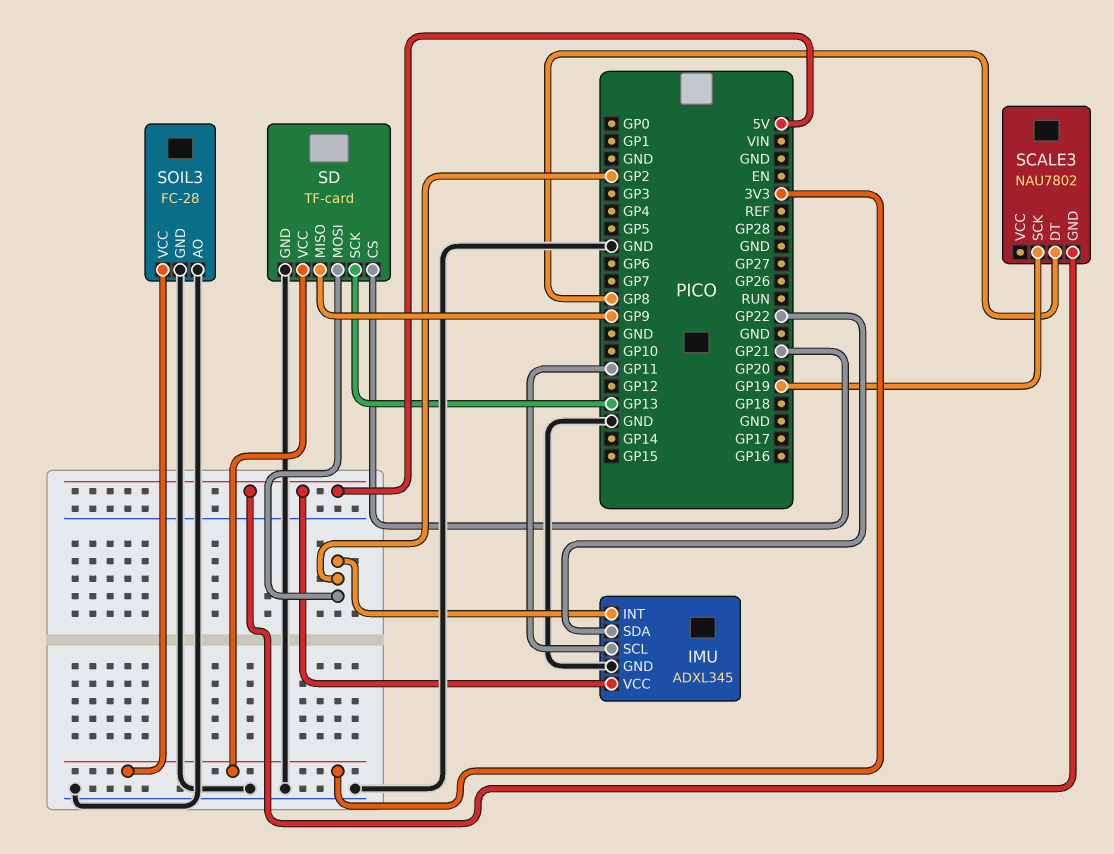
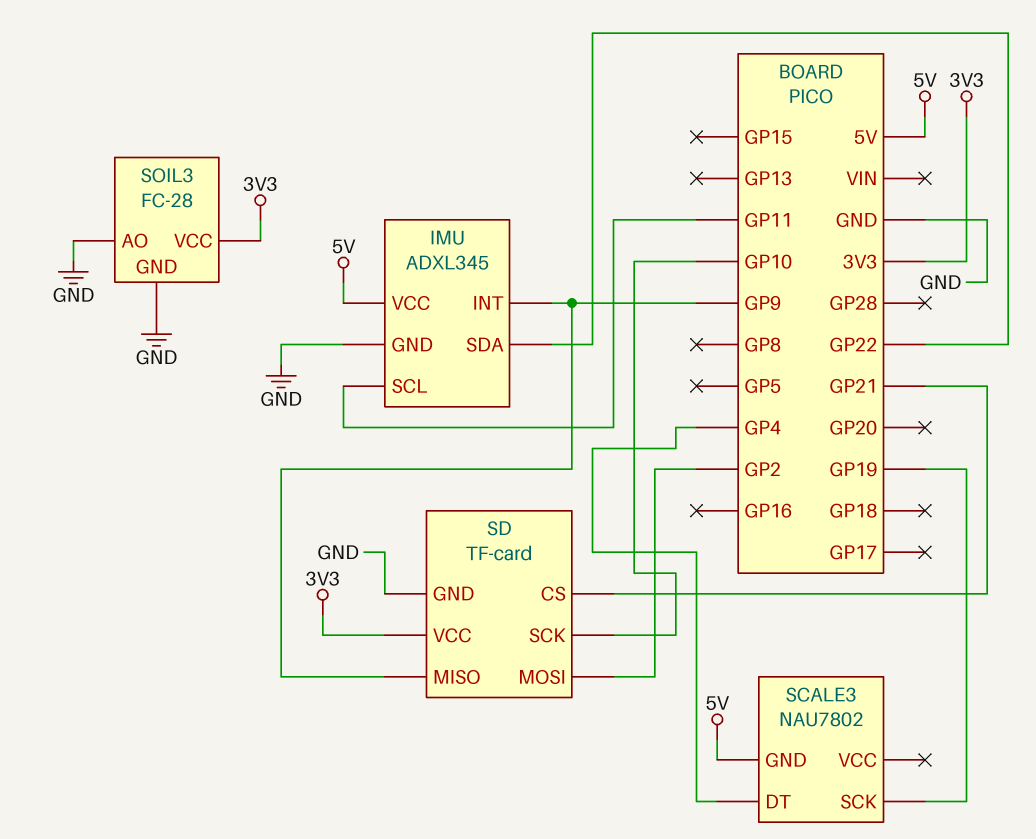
IMU pin INT: GP2 -> GP9
SCALE3 pin DT: GP8 -> GP4
SD pin SCK: GP13 -> GP10

